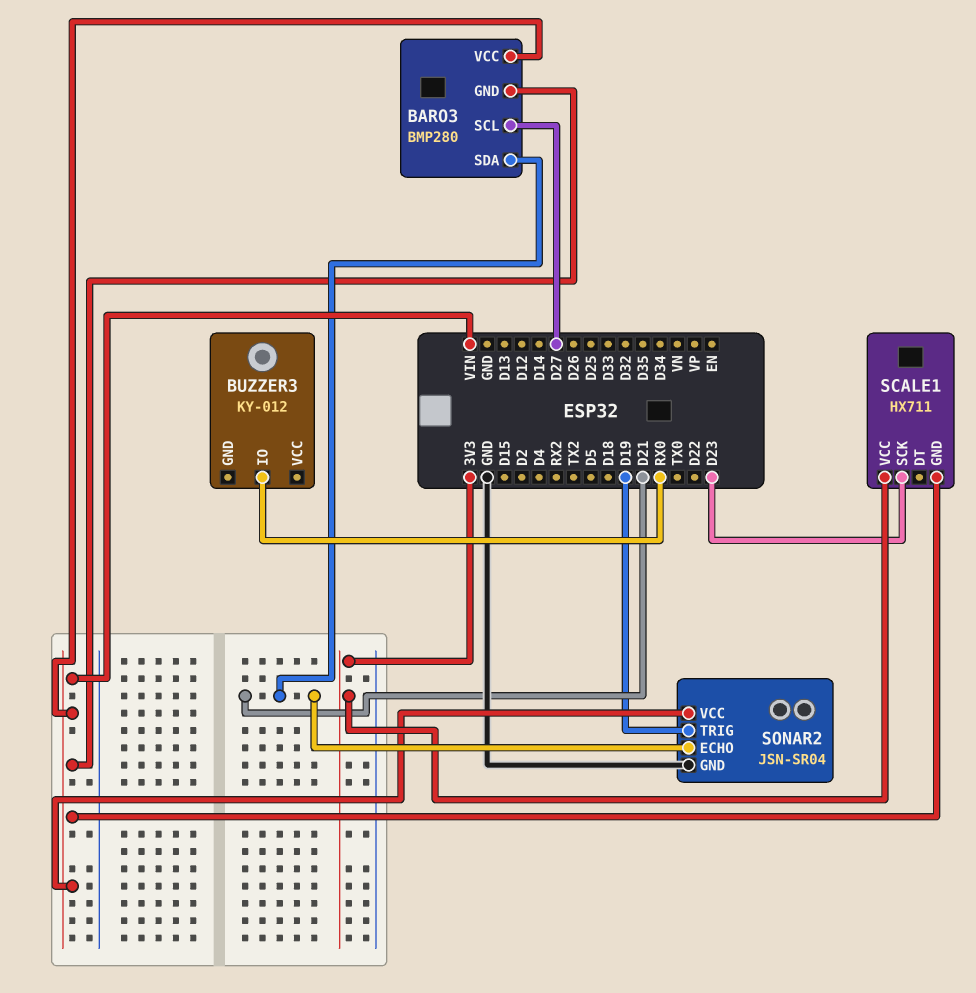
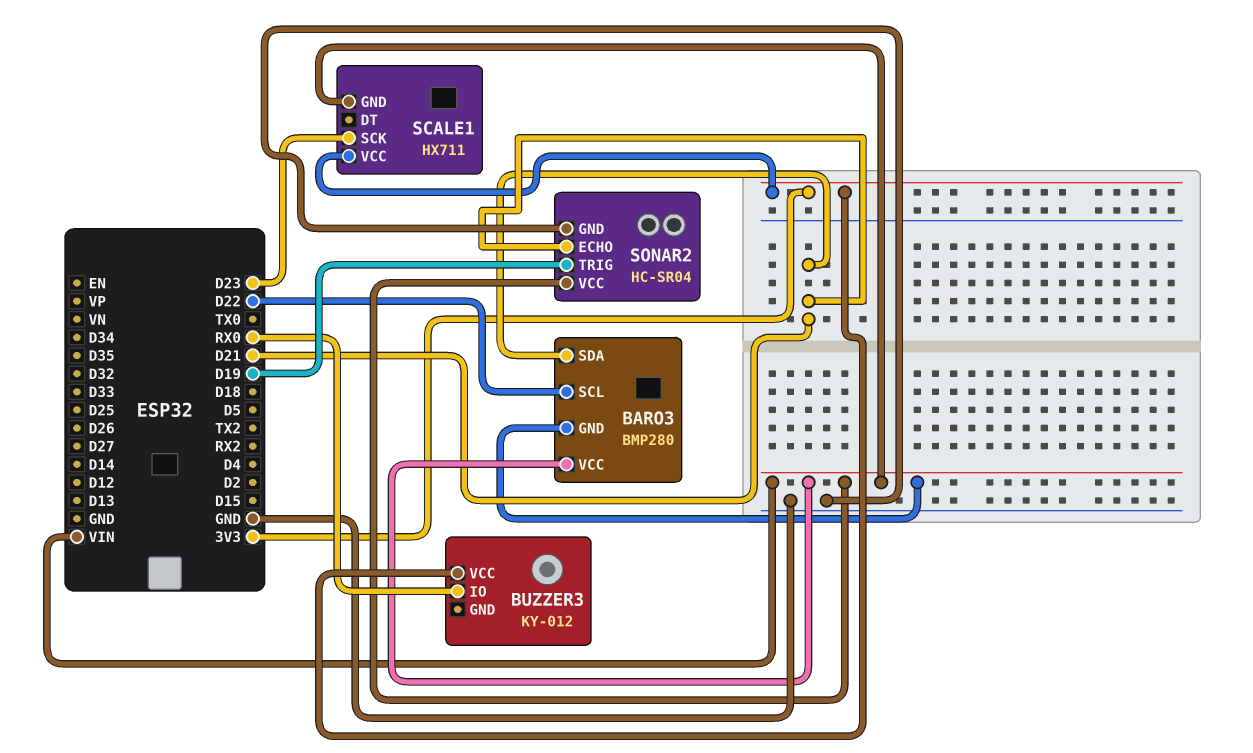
BARO3 pin SCL: D27 -> D22
BUZZER3 pin VCC: none -> 3V3
SONAR2: JSN-SR04 -> HC-SR04

